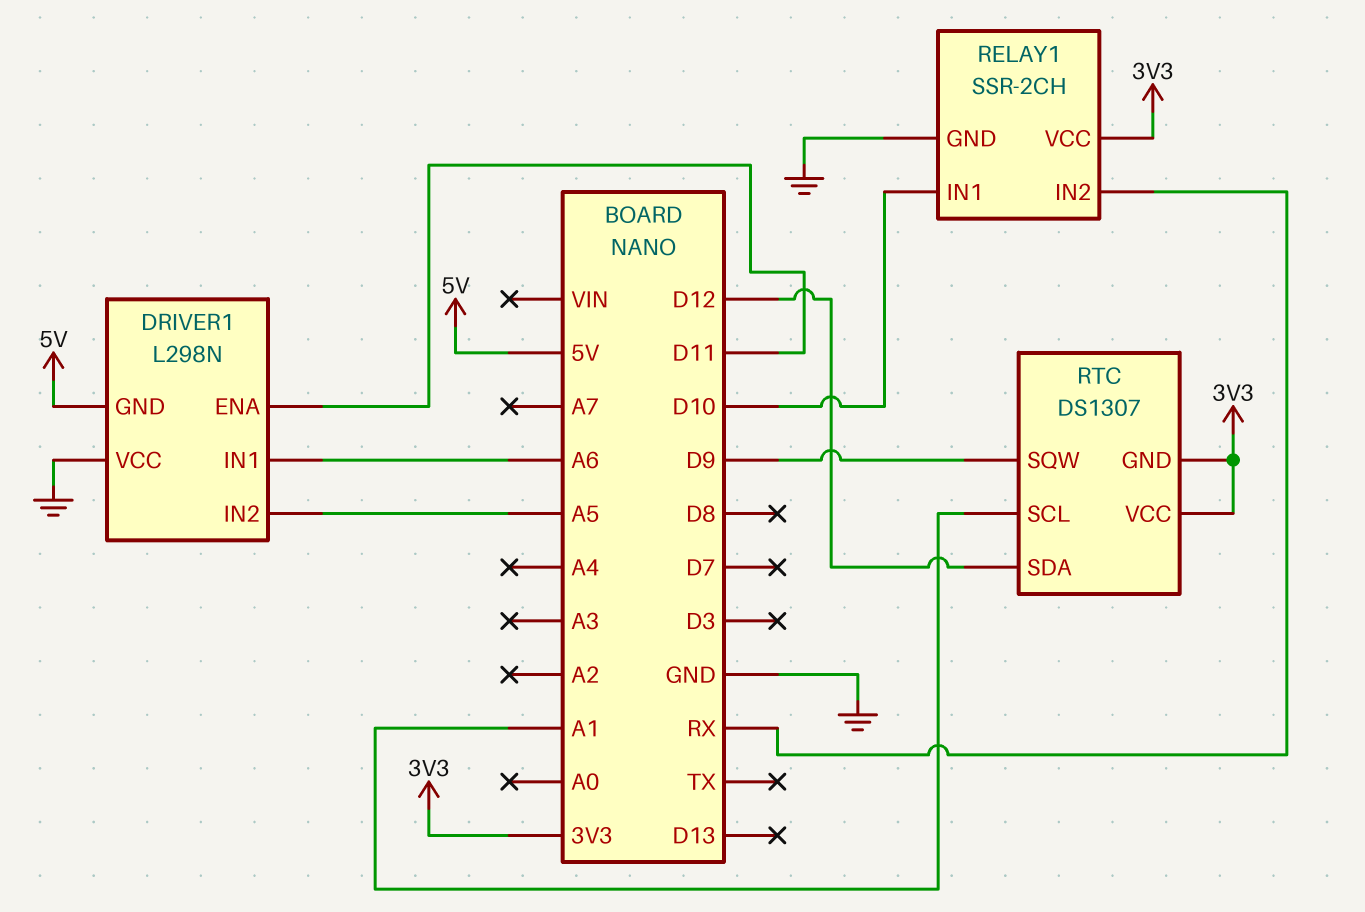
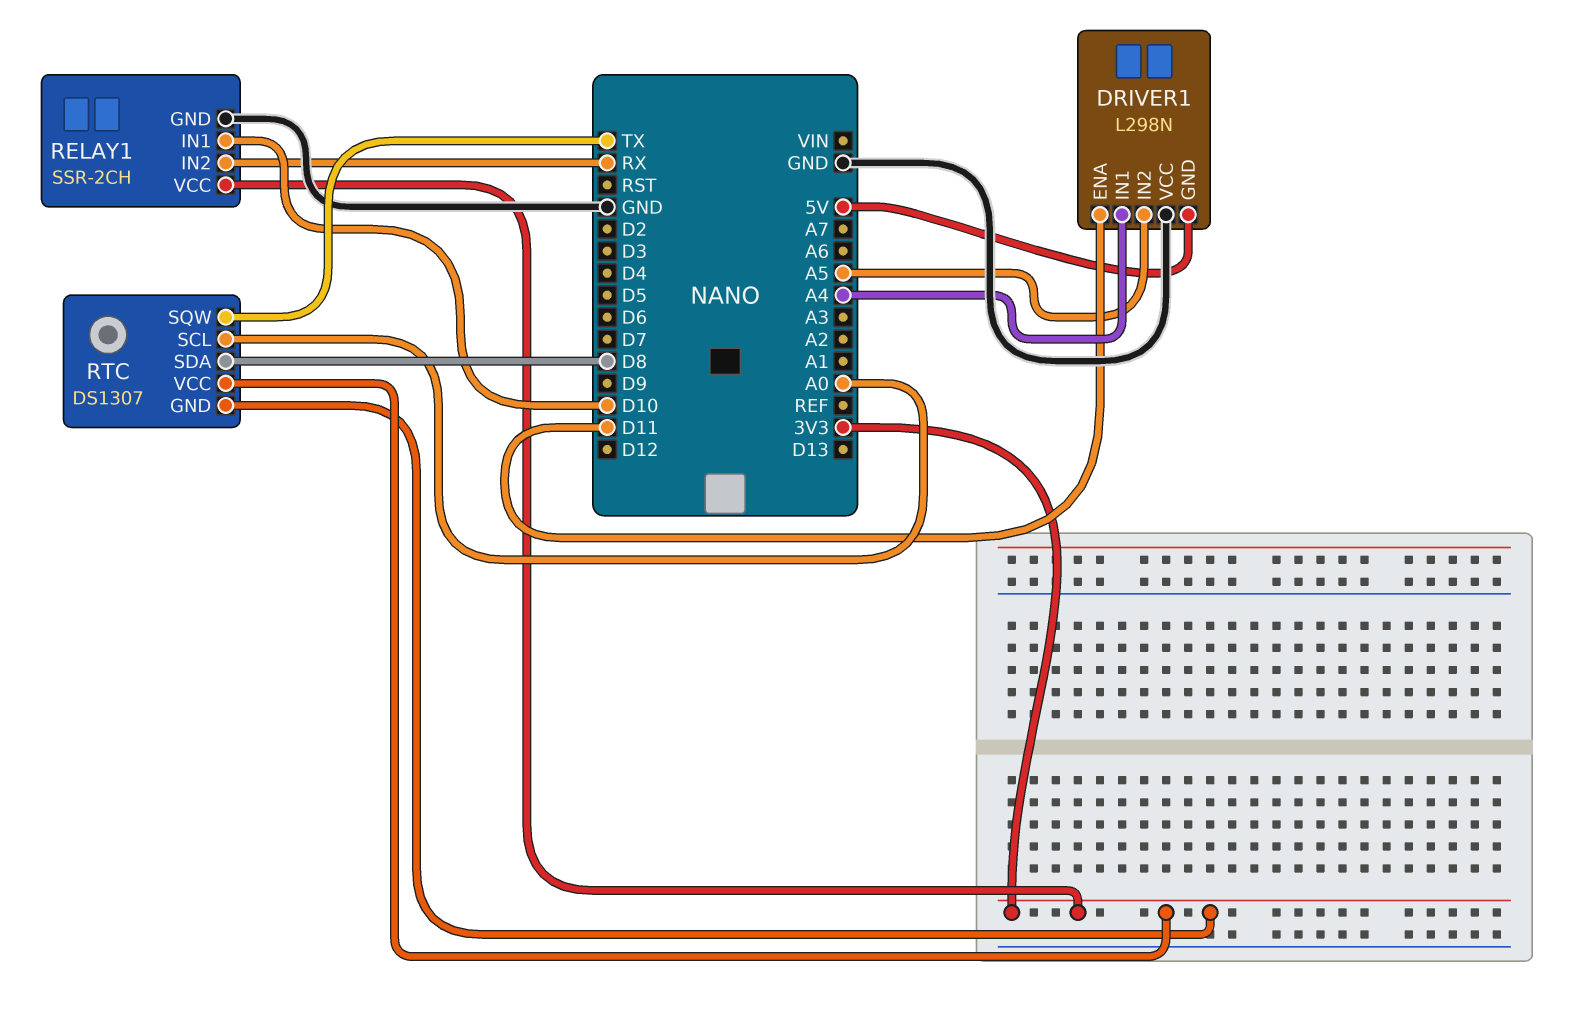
DRIVER1 pin IN1: A6 -> A4
RTC pin SCL: A1 -> A0
RTC pin SDA: D12 -> D8
RTC pin SQW: D9 -> TX

